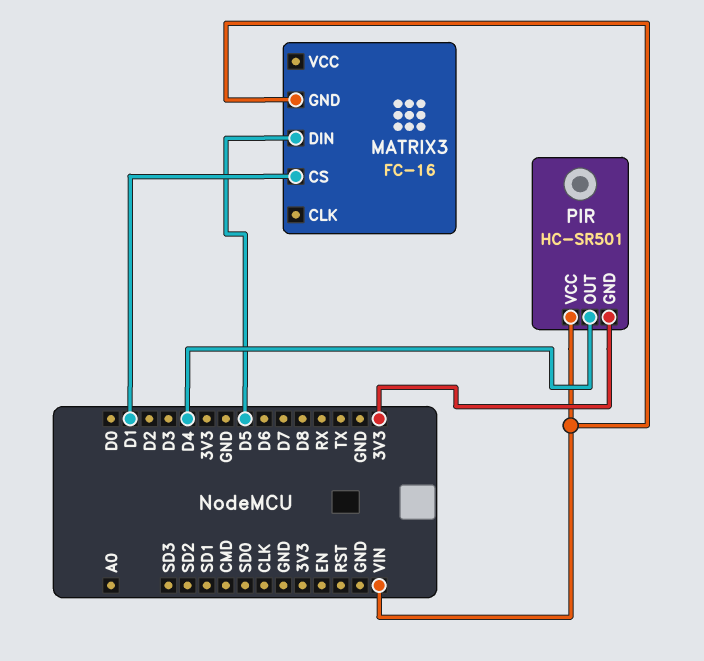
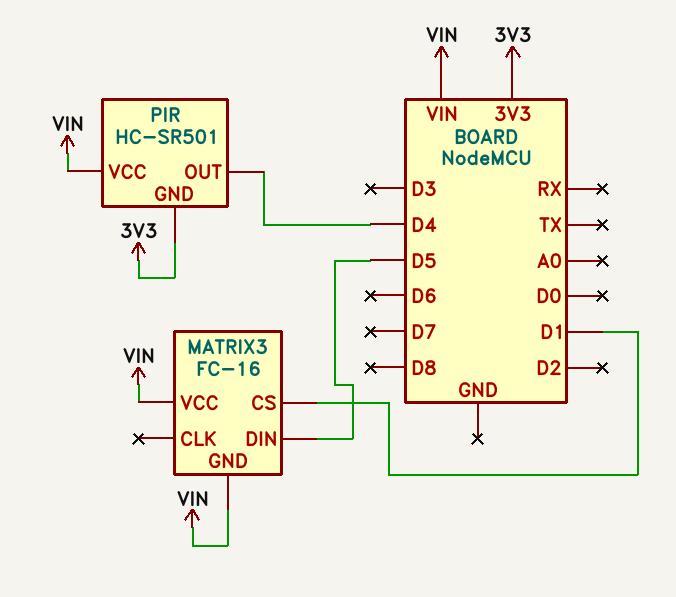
MATRIX3 pin VCC: none -> VIN

